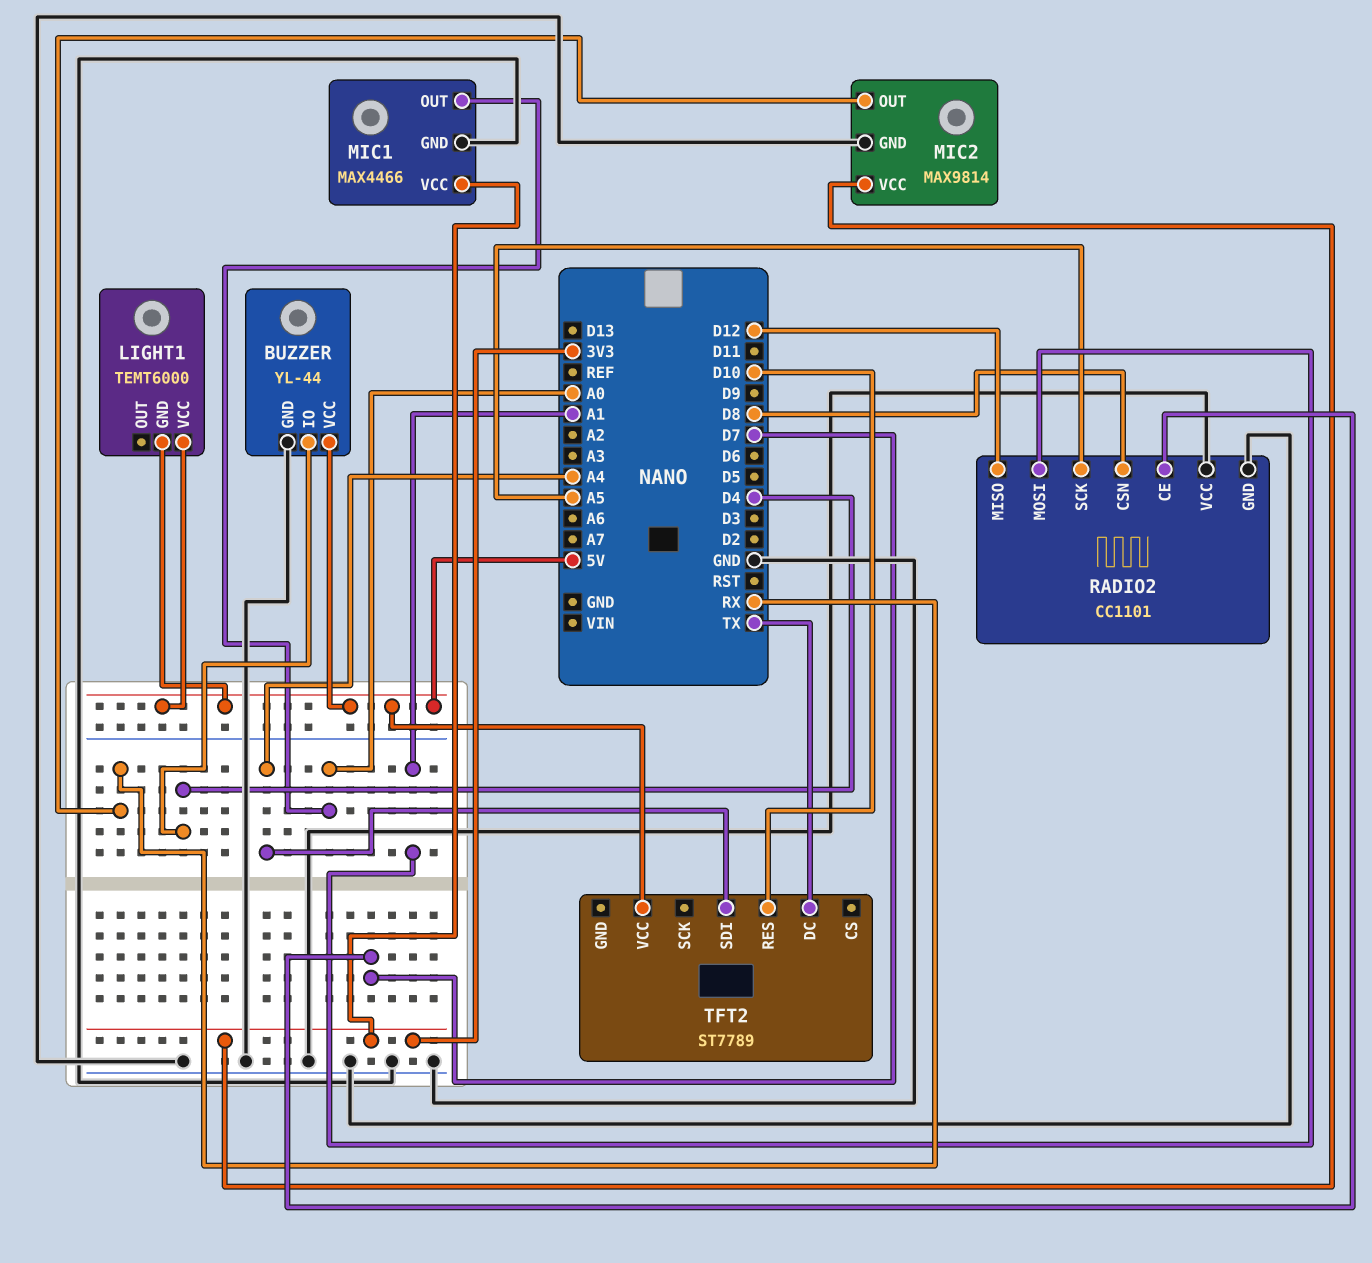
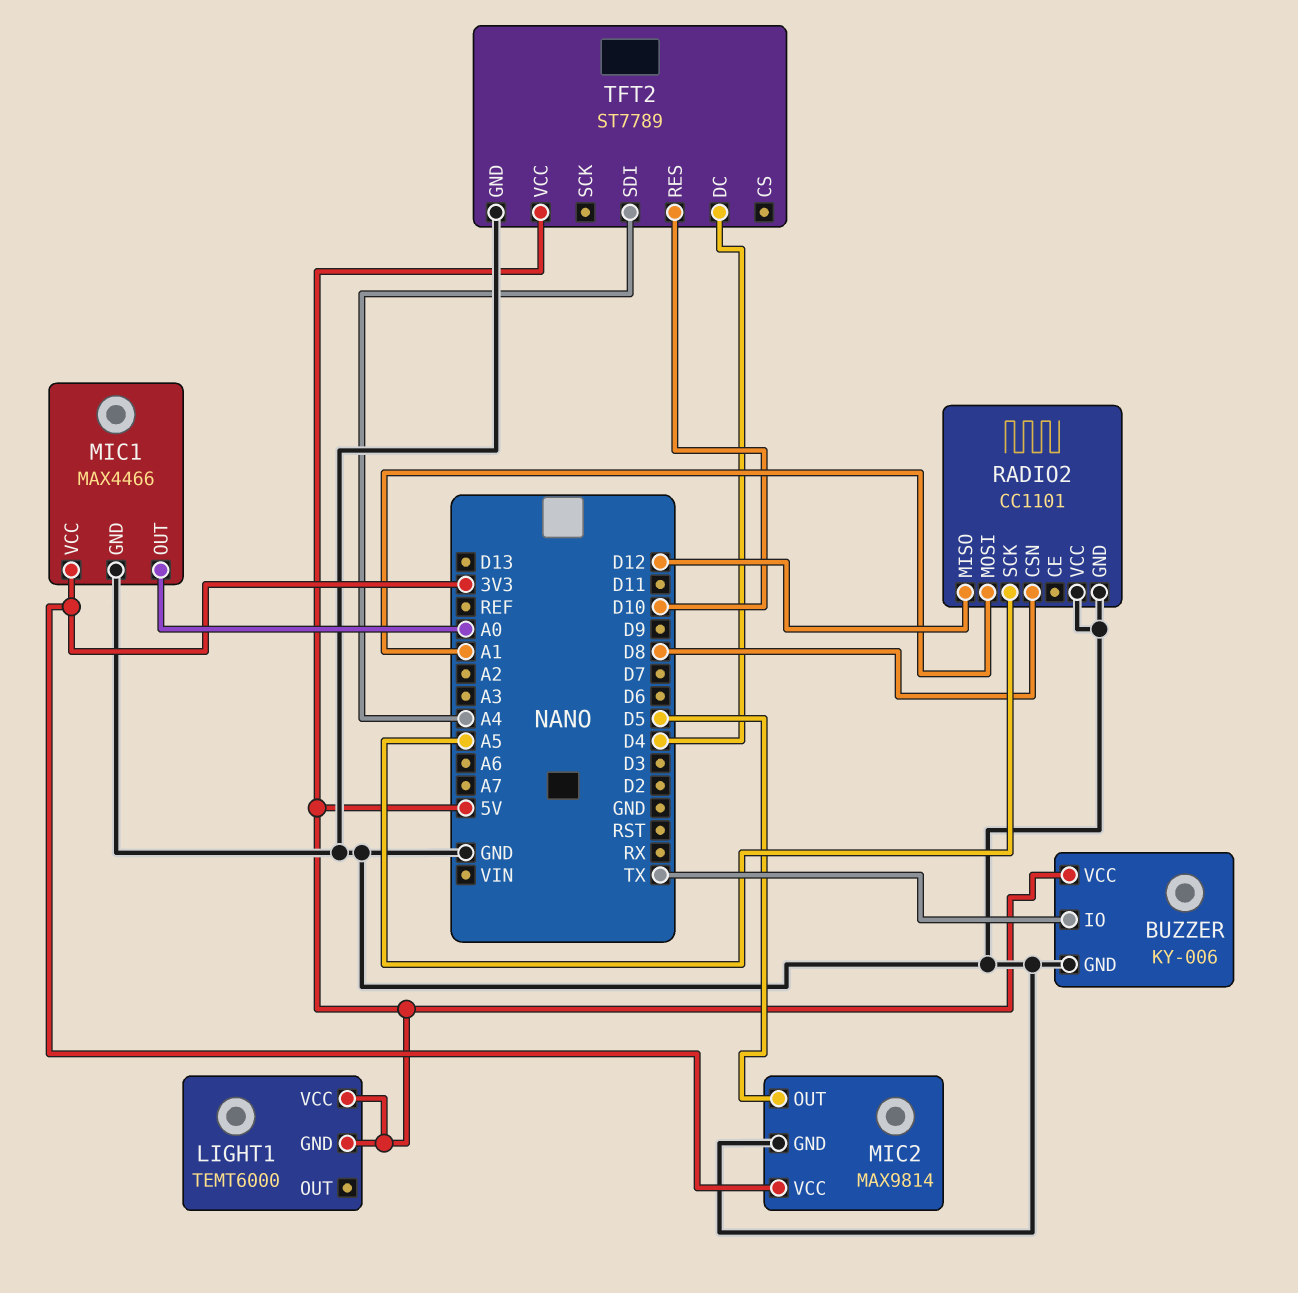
BUZZER: YL-44 -> KY-006
BUZZER pin IO: D4 -> TX
MIC2 pin OUT: RX -> D5
RADIO2 pin CE: D7 -> none
TFT2 pin DC: TX -> D4
TFT2 pin GND: none -> GND

